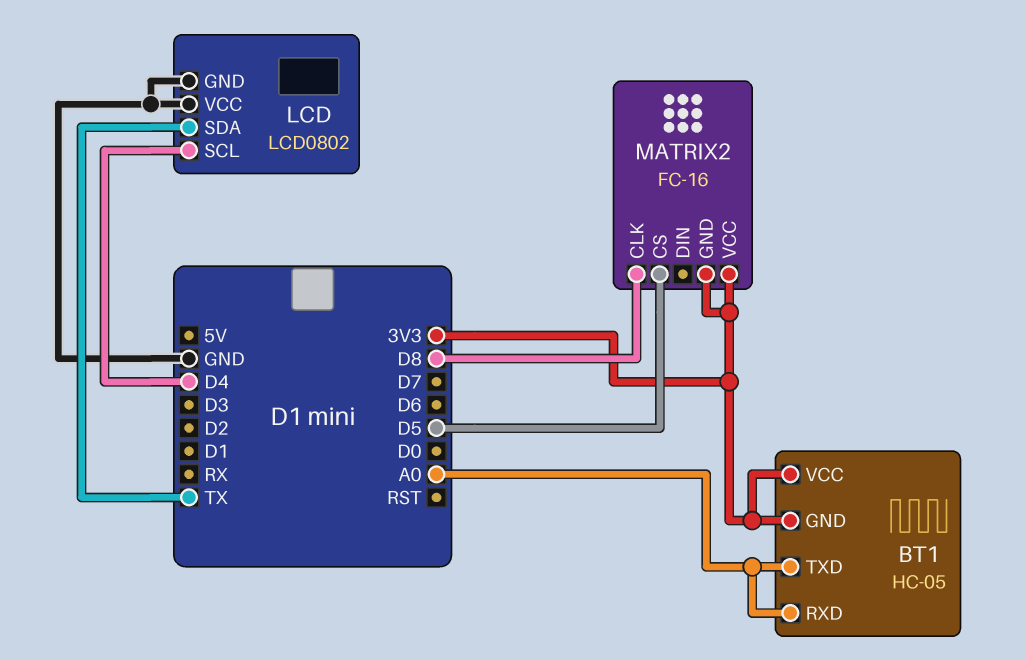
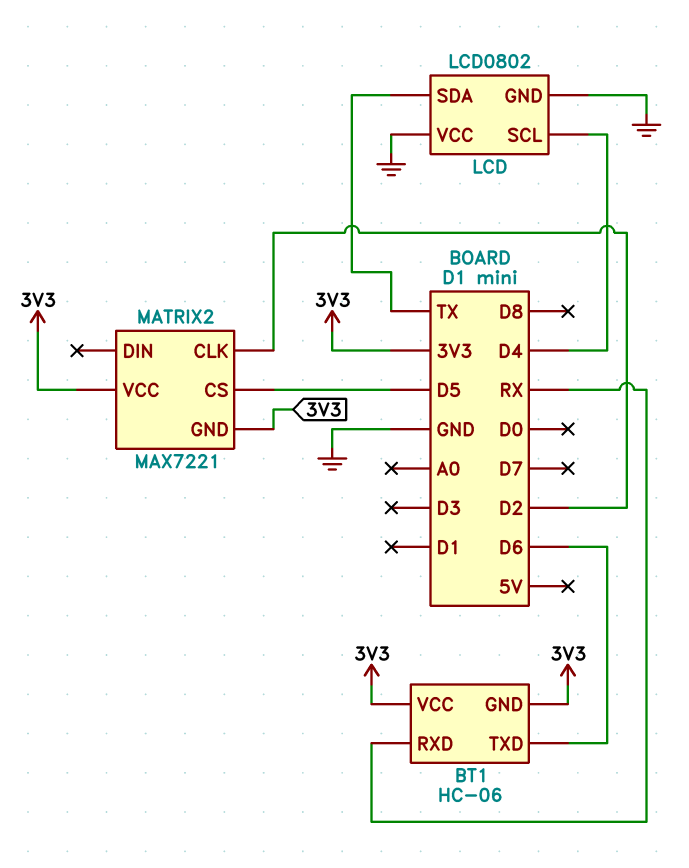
BT1: HC-05 -> HC-06
BT1 pin RXD: A0 -> RX
BT1 pin TXD: A0 -> D6
MATRIX2: FC-16 -> MAX7221
MATRIX2 pin CLK: D8 -> D2

